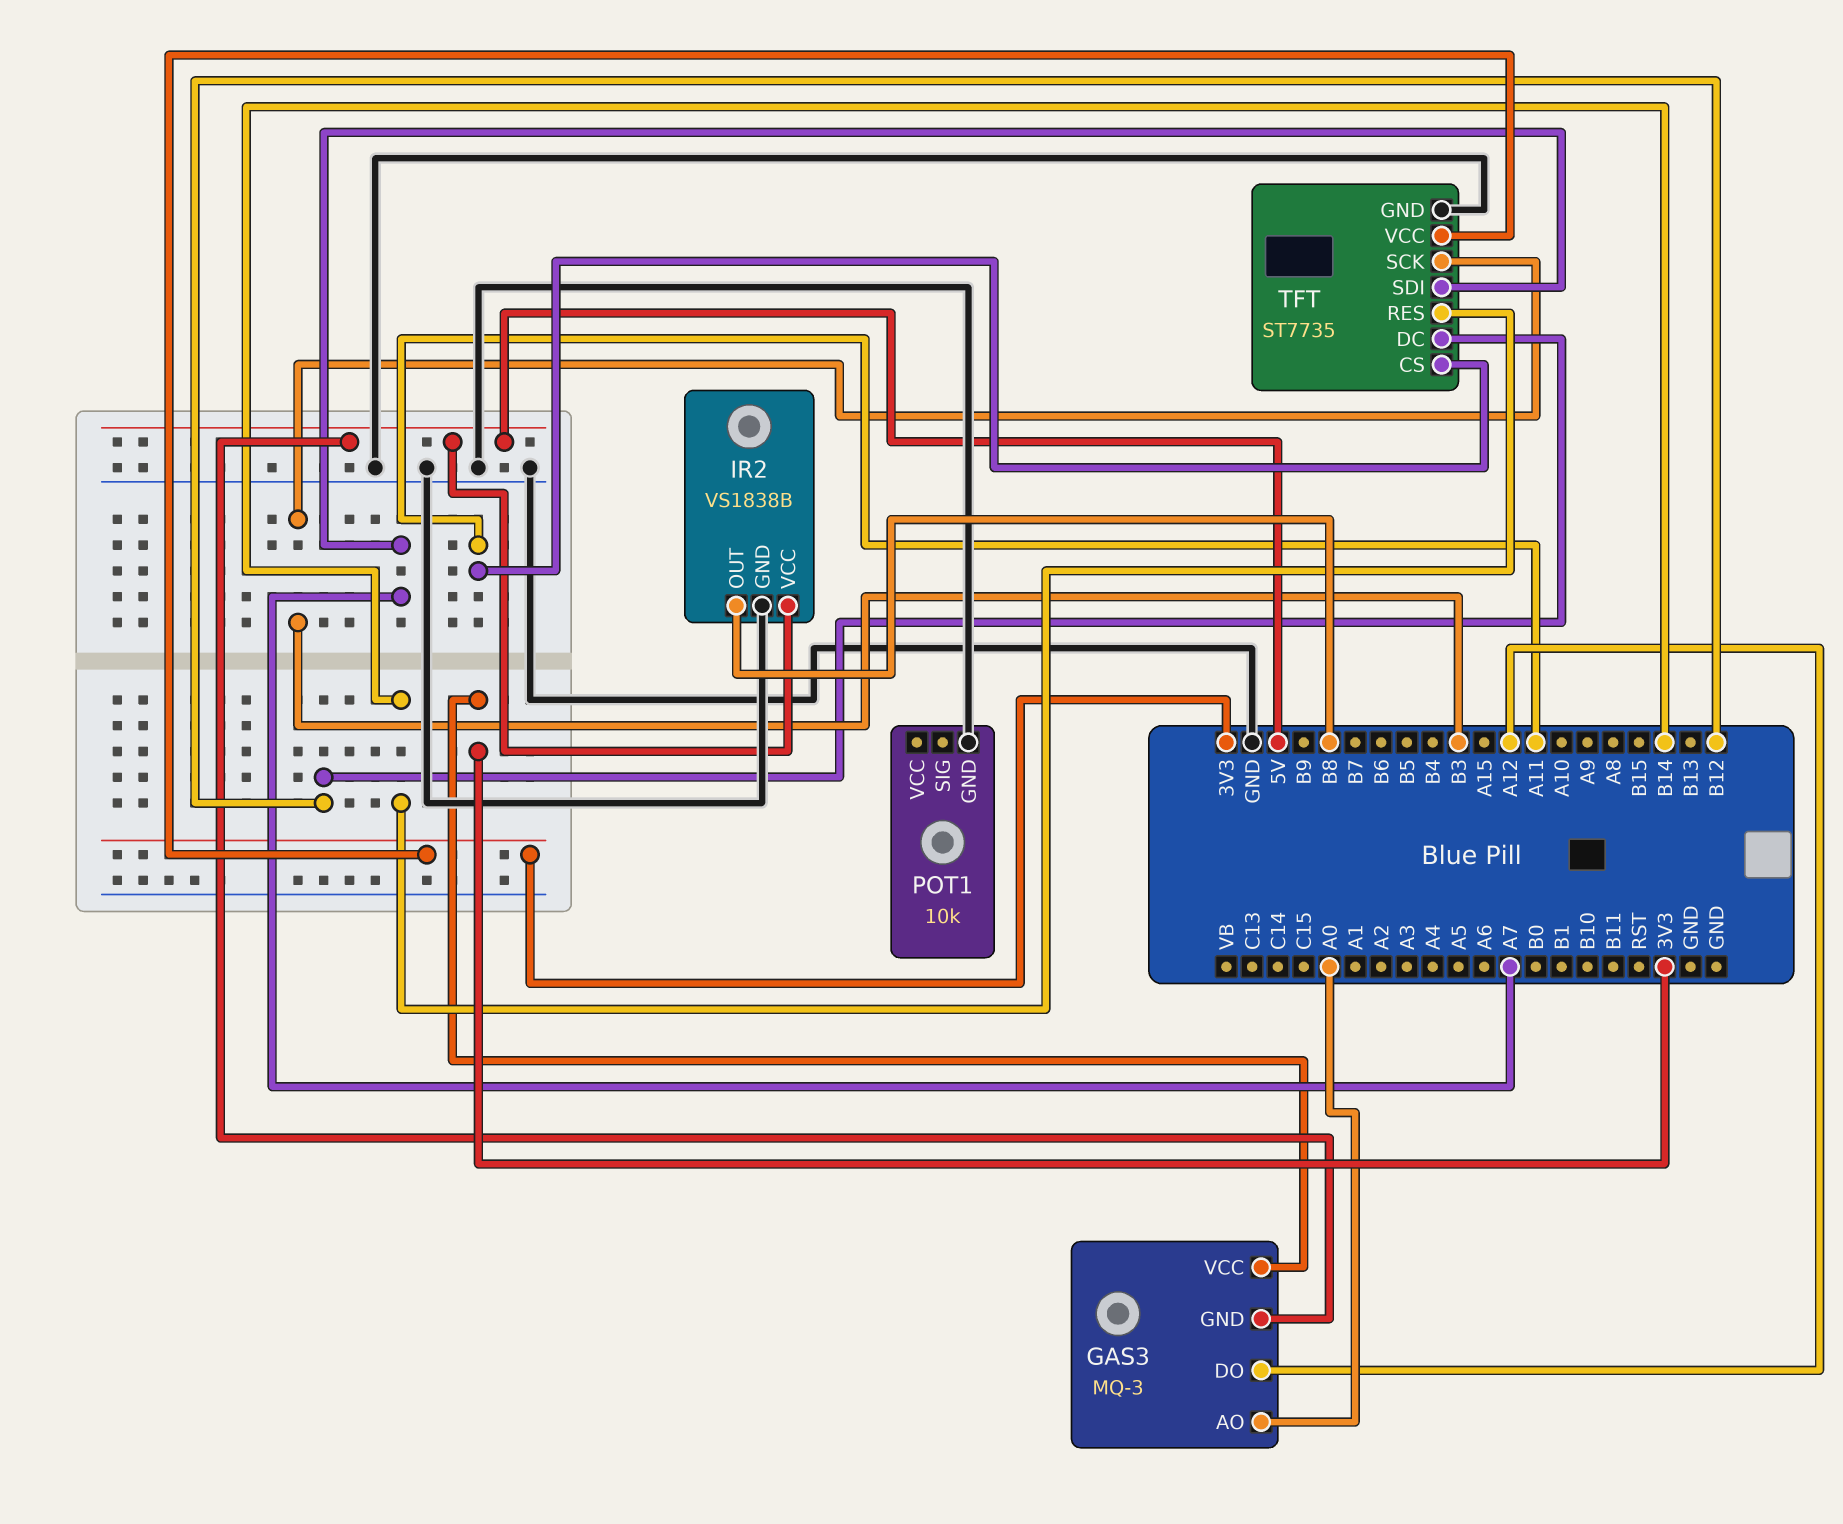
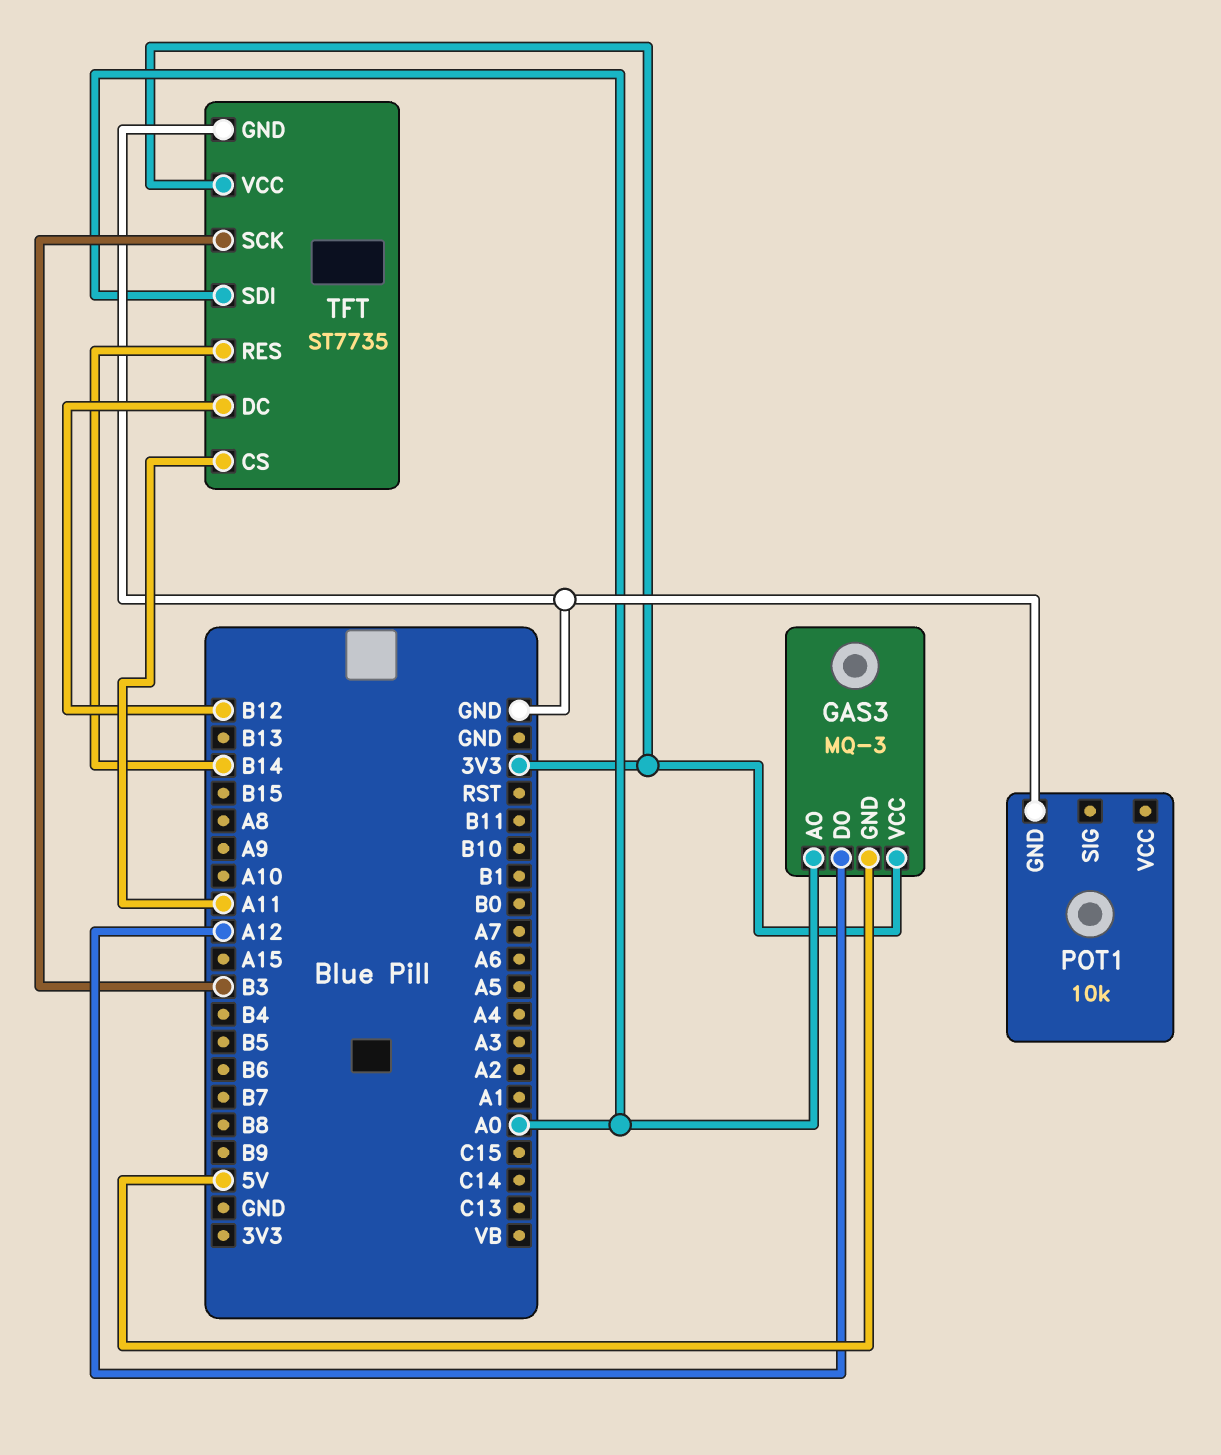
IR2: VS1838B -> none
IR2 pin GND: GND -> none
IR2 pin OUT: B8 -> none
IR2 pin VCC: 5V -> none
TFT pin SDI: A7 -> A0

